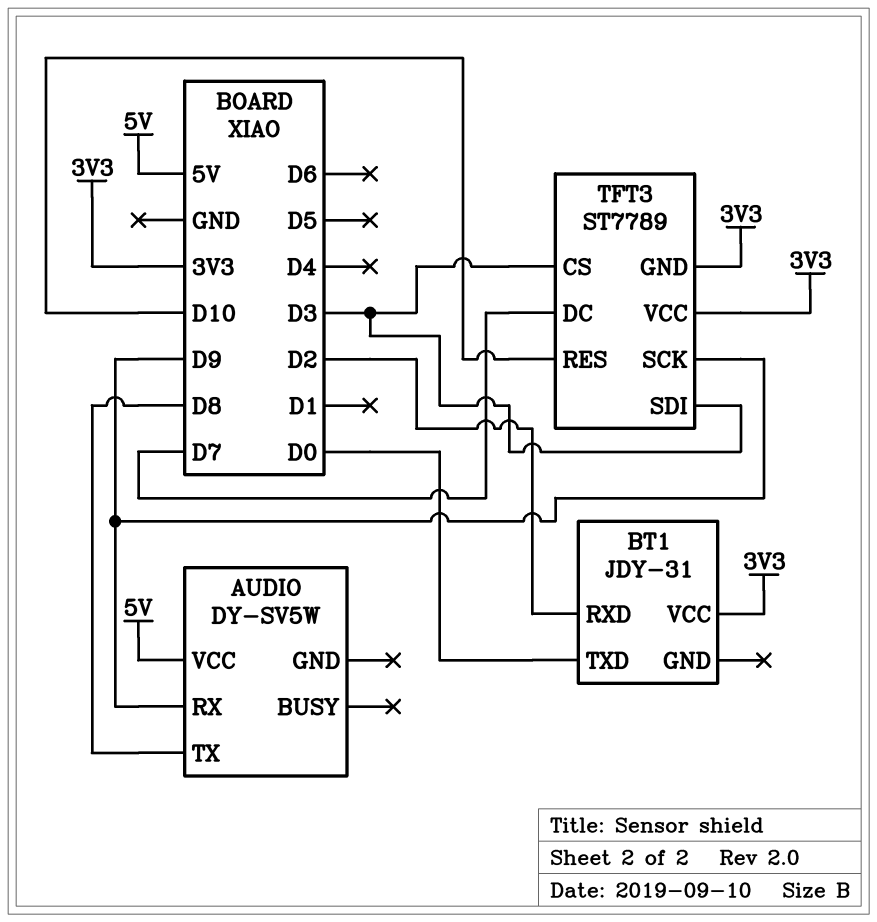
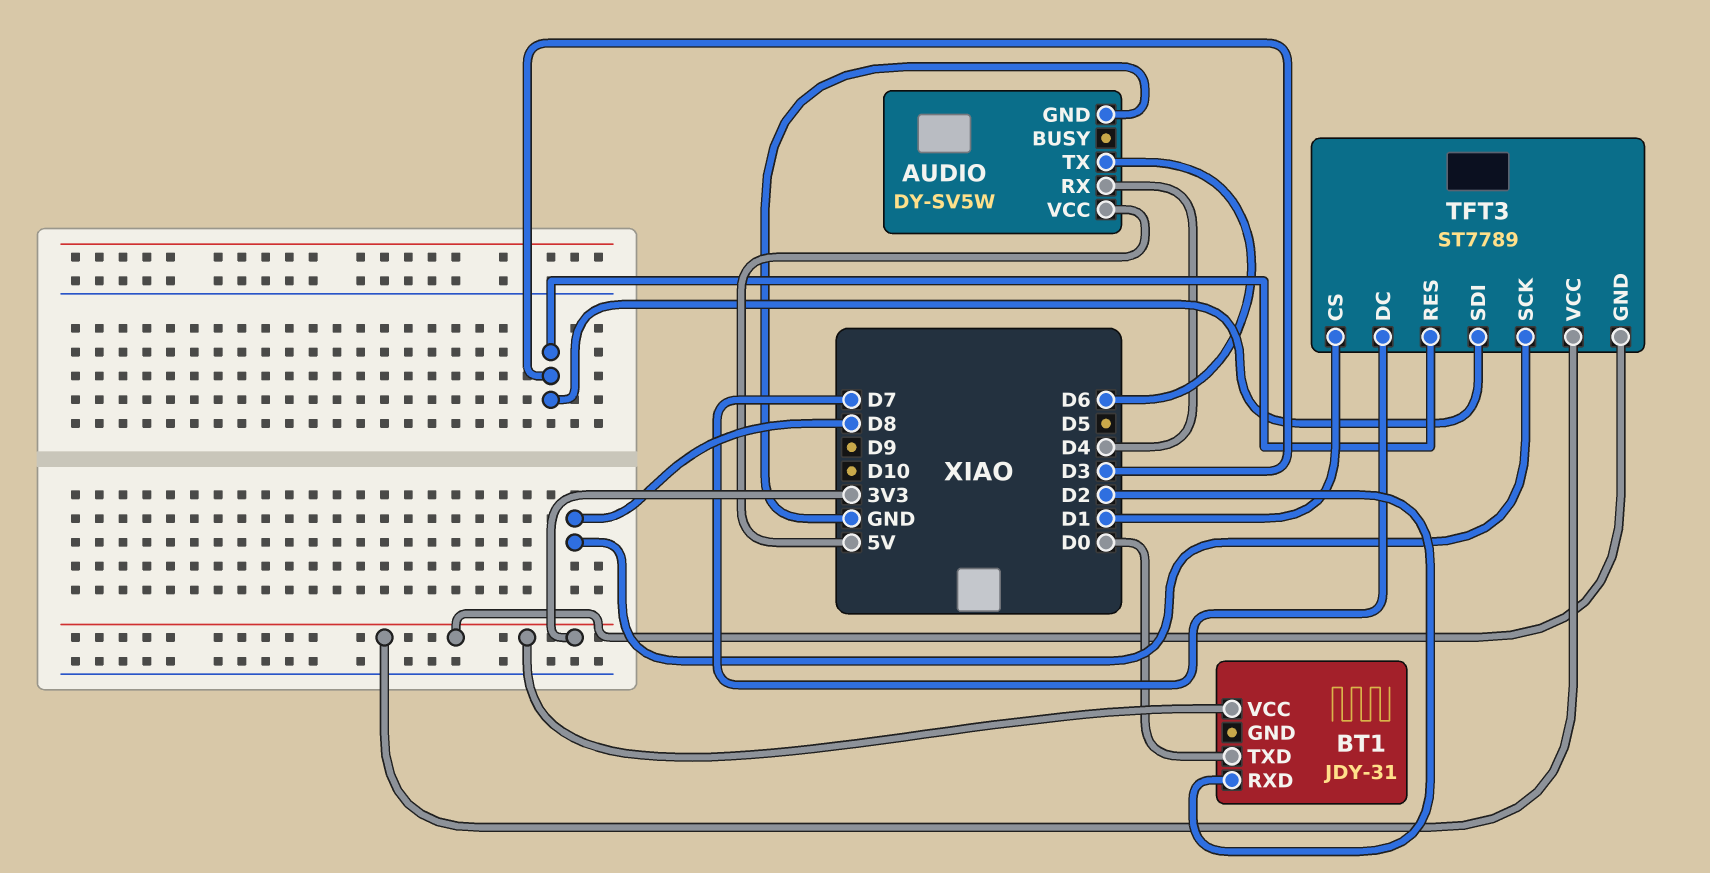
AUDIO pin GND: none -> GND
AUDIO pin RX: D9 -> D4
AUDIO pin TX: D8 -> D6
TFT3 pin CS: D3 -> D1
TFT3 pin RES: D10 -> D3
TFT3 pin SCK: D9 -> D8

